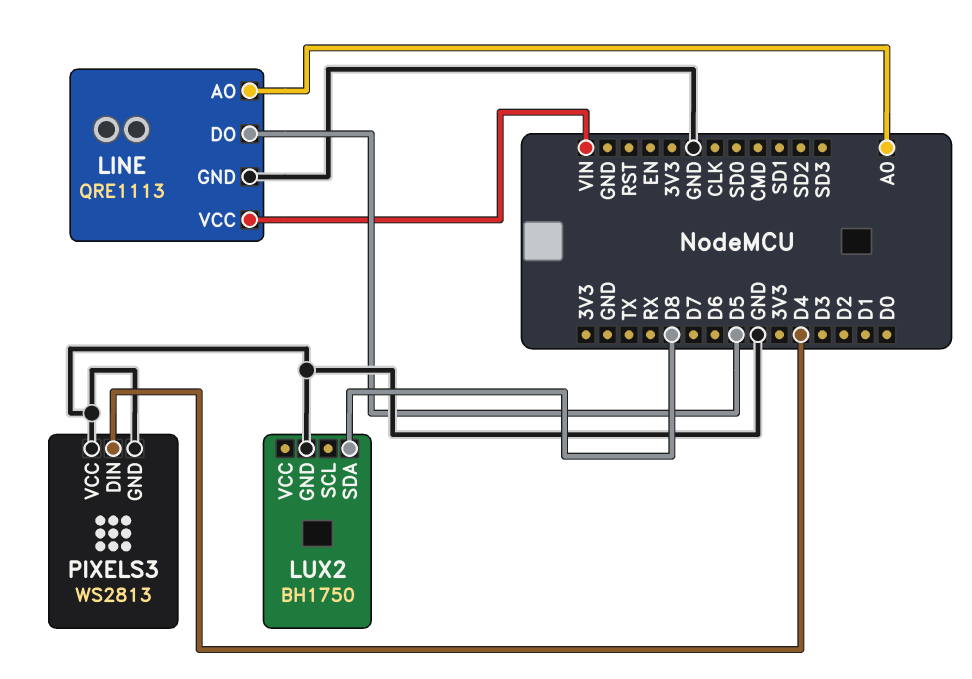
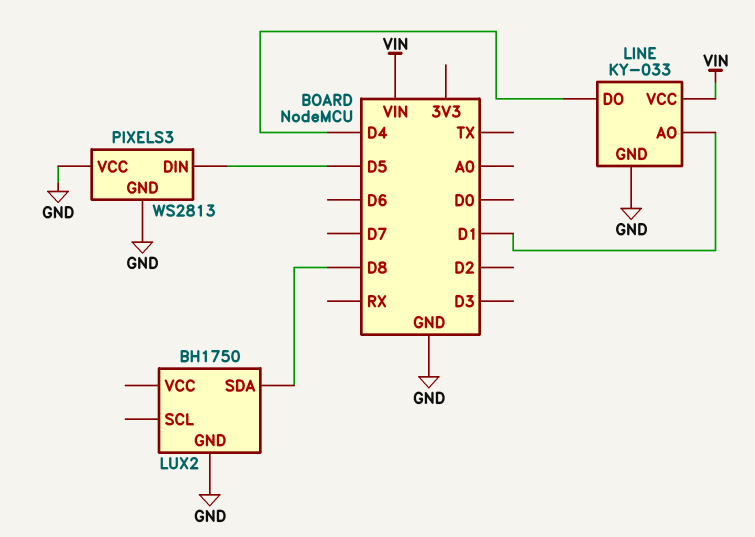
LINE: QRE1113 -> KY-033
LINE pin AO: A0 -> D1
LINE pin DO: D5 -> D4
PIXELS3 pin DIN: D4 -> D5

